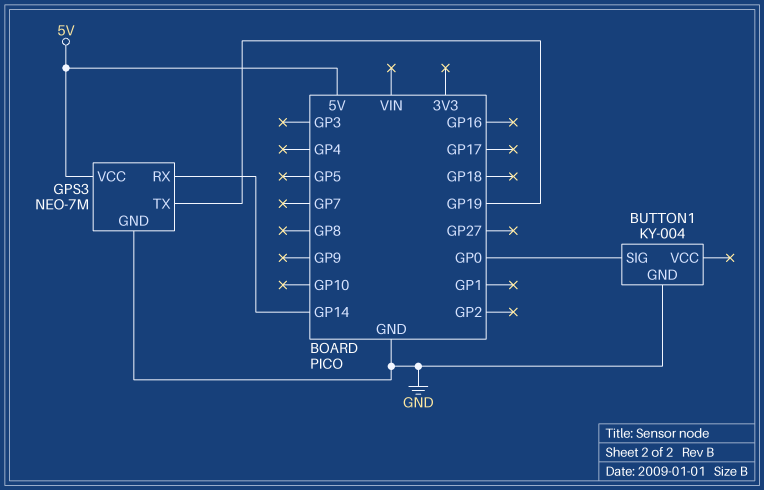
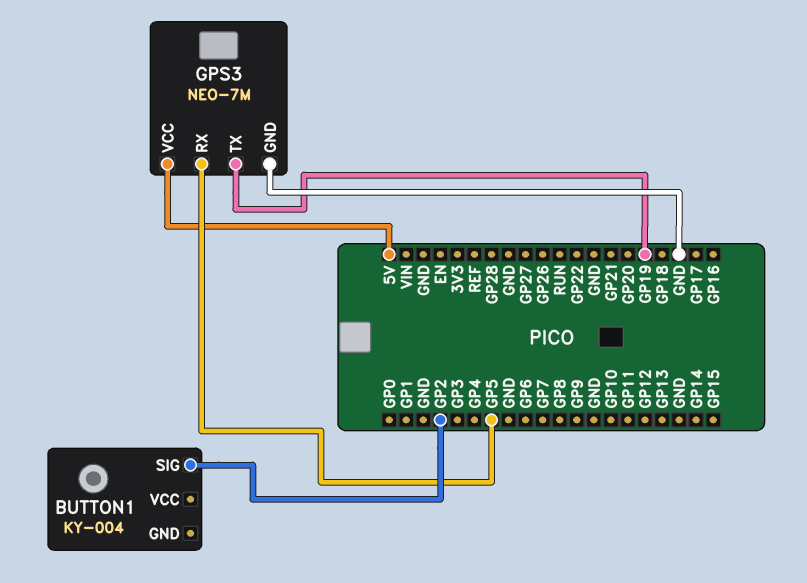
BUTTON1 pin GND: GND -> none
BUTTON1 pin SIG: GP0 -> GP2
GPS3 pin RX: GP14 -> GP5

